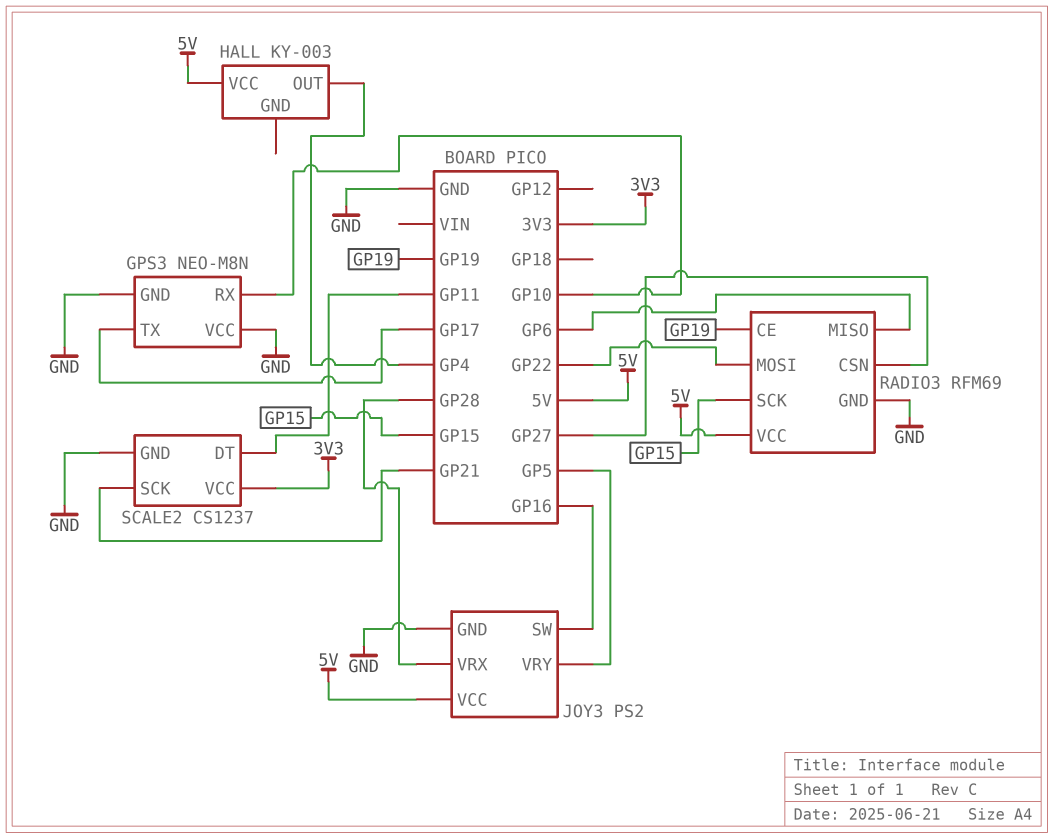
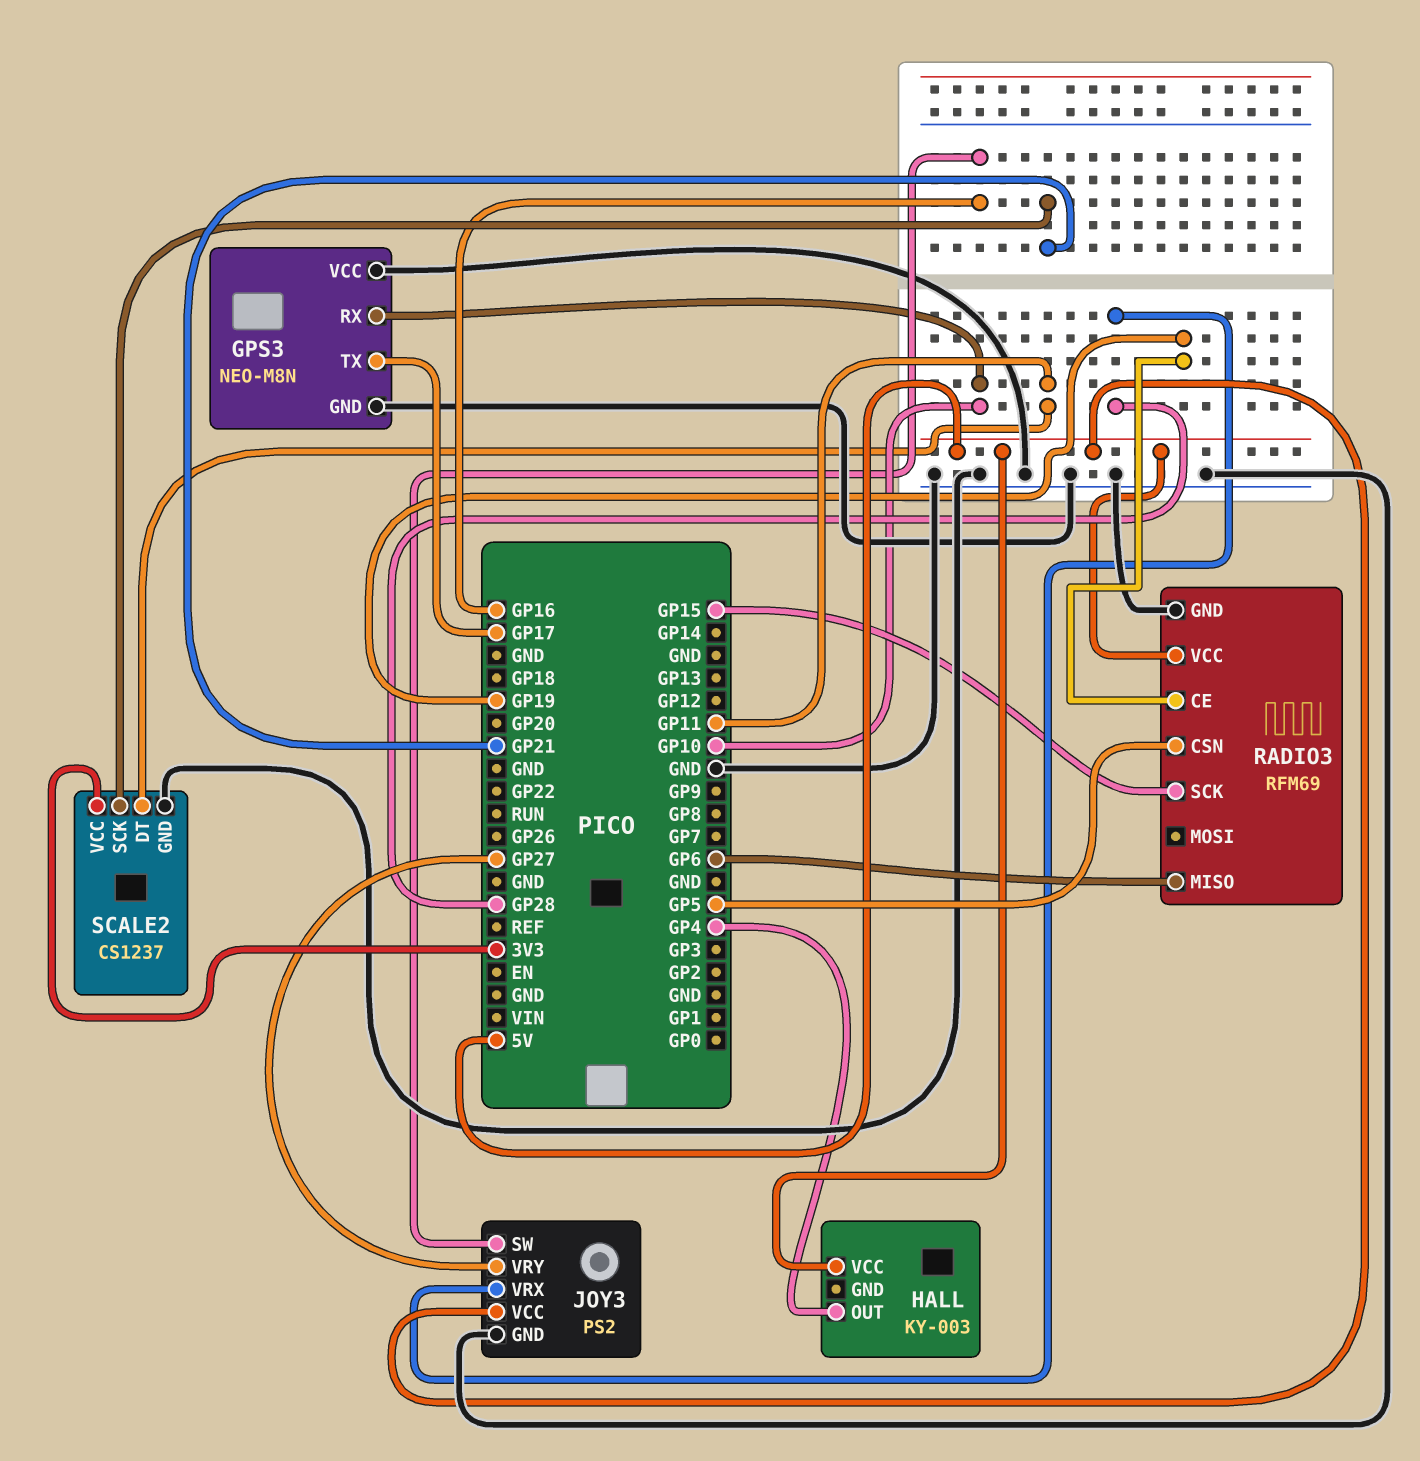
JOY3 pin VRY: GP5 -> GP27
RADIO3 pin CSN: GP27 -> GP5
RADIO3 pin MOSI: GP22 -> none

